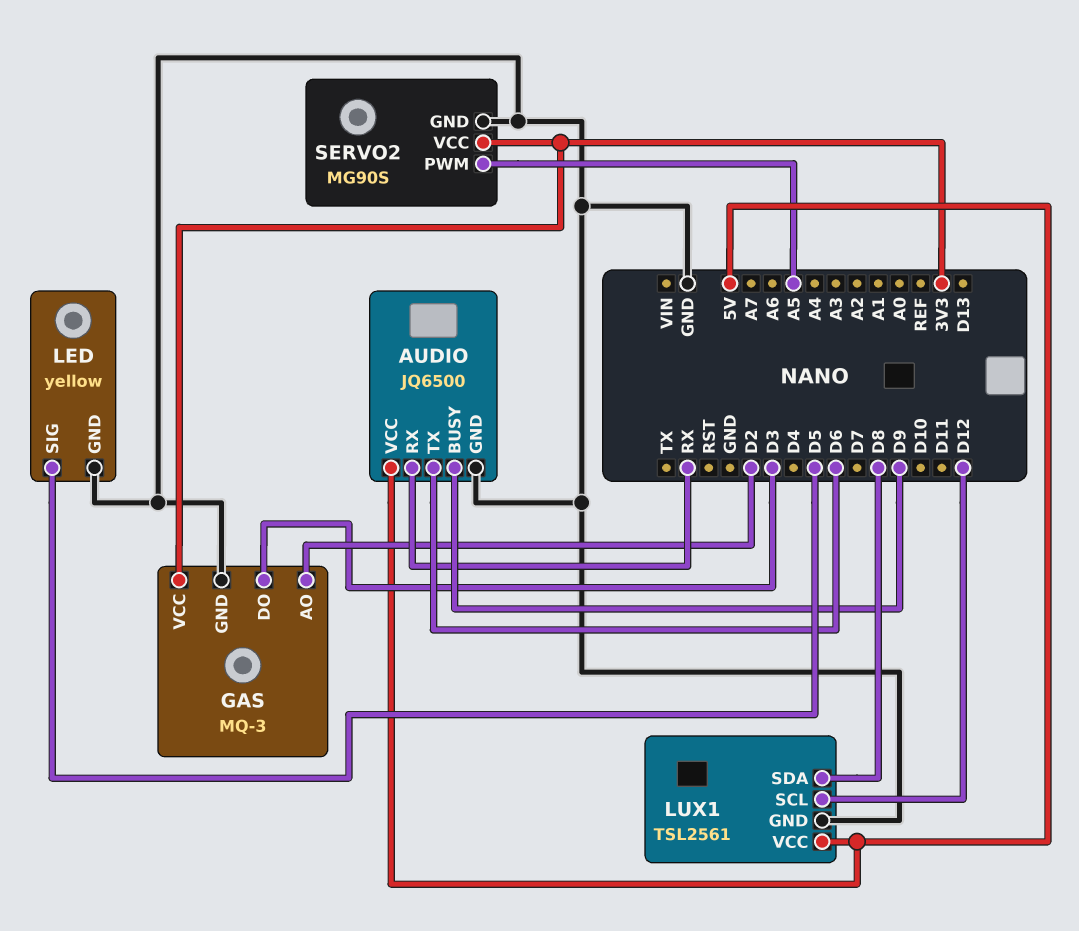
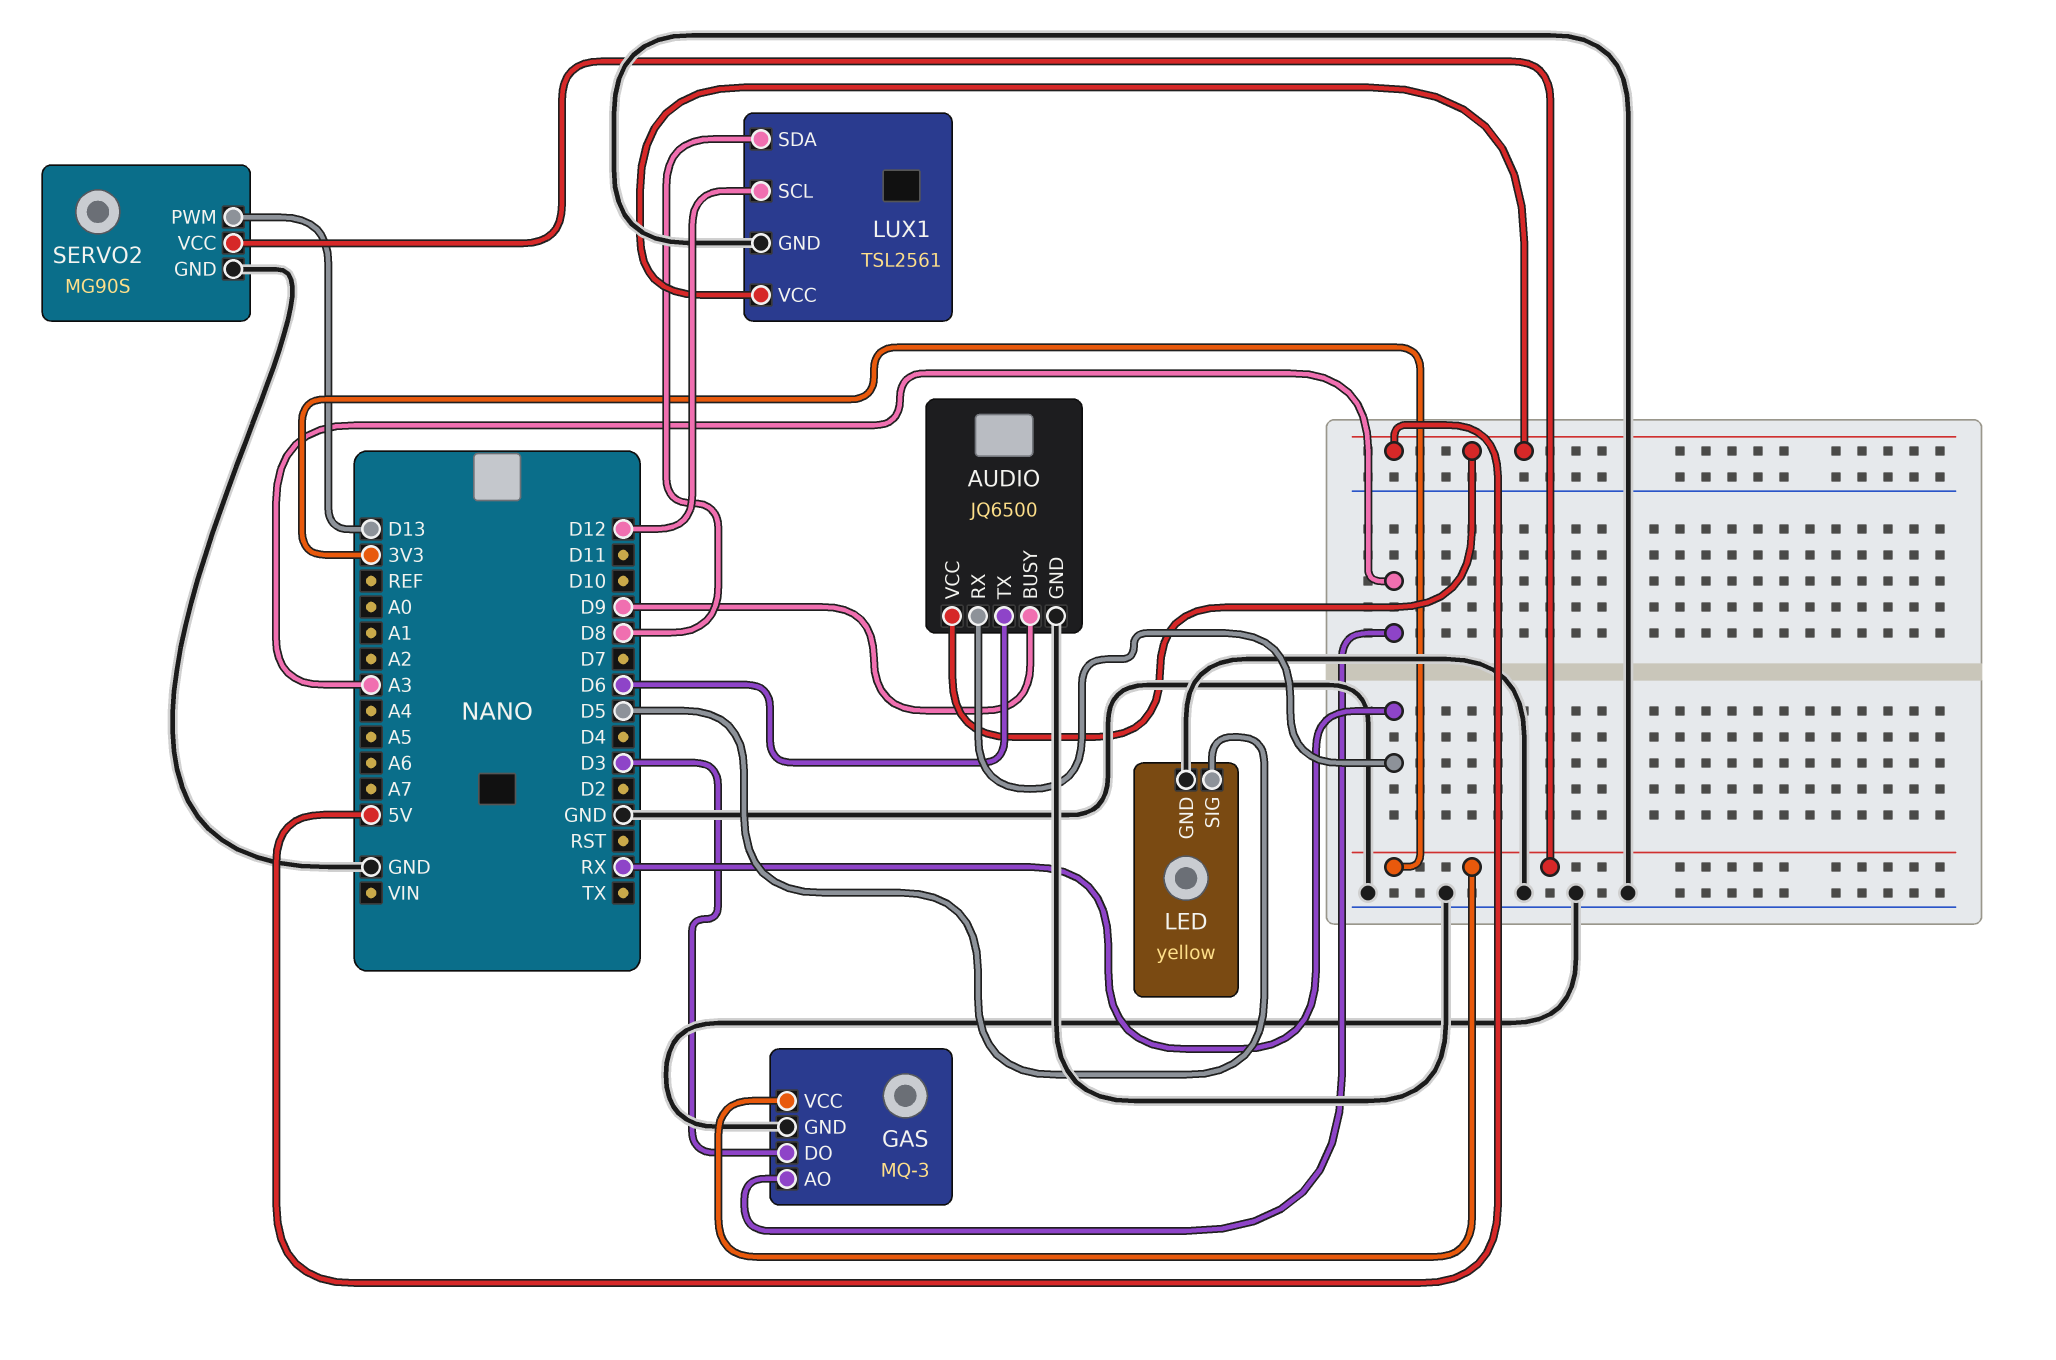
GAS pin AO: D2 -> A3
SERVO2 pin PWM: A5 -> D13

